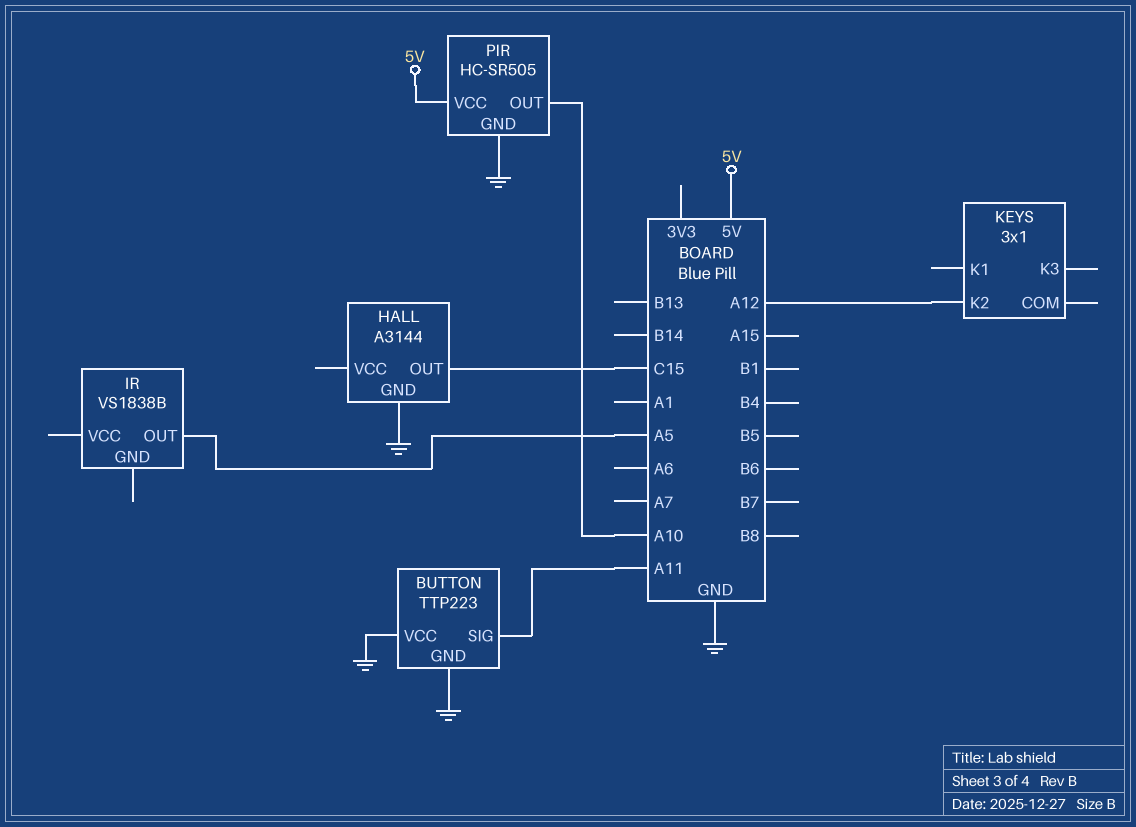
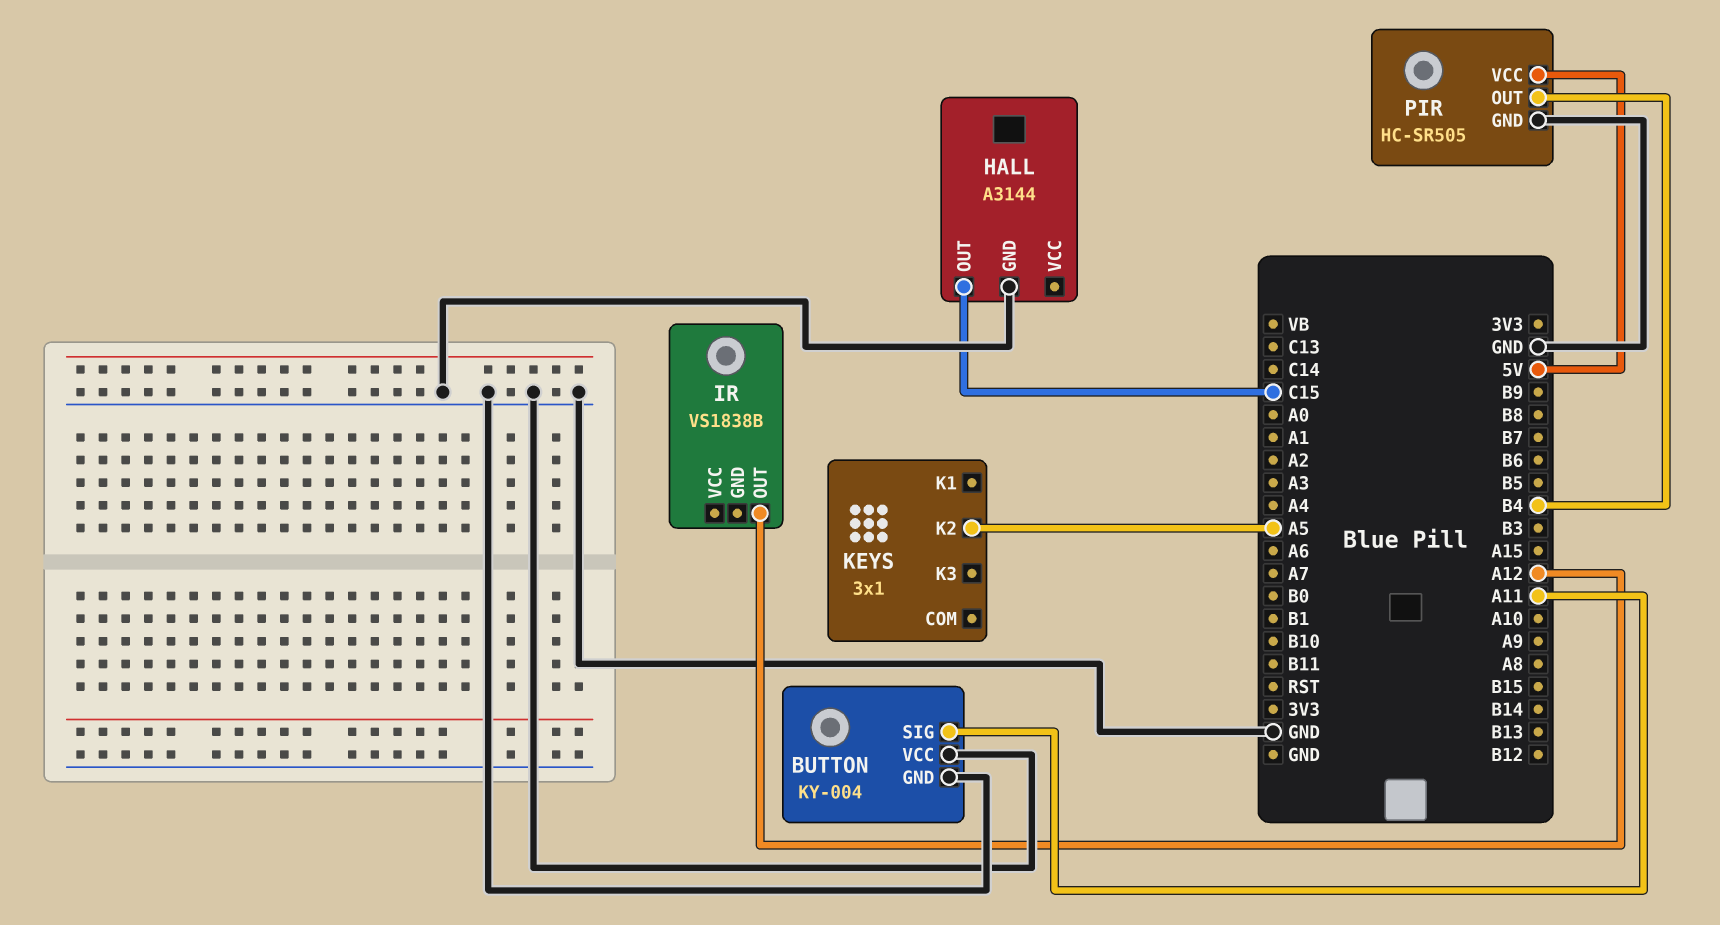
BUTTON: TTP223 -> KY-004
IR pin OUT: A5 -> A12
KEYS pin K2: A12 -> A5
PIR pin OUT: A10 -> B4

